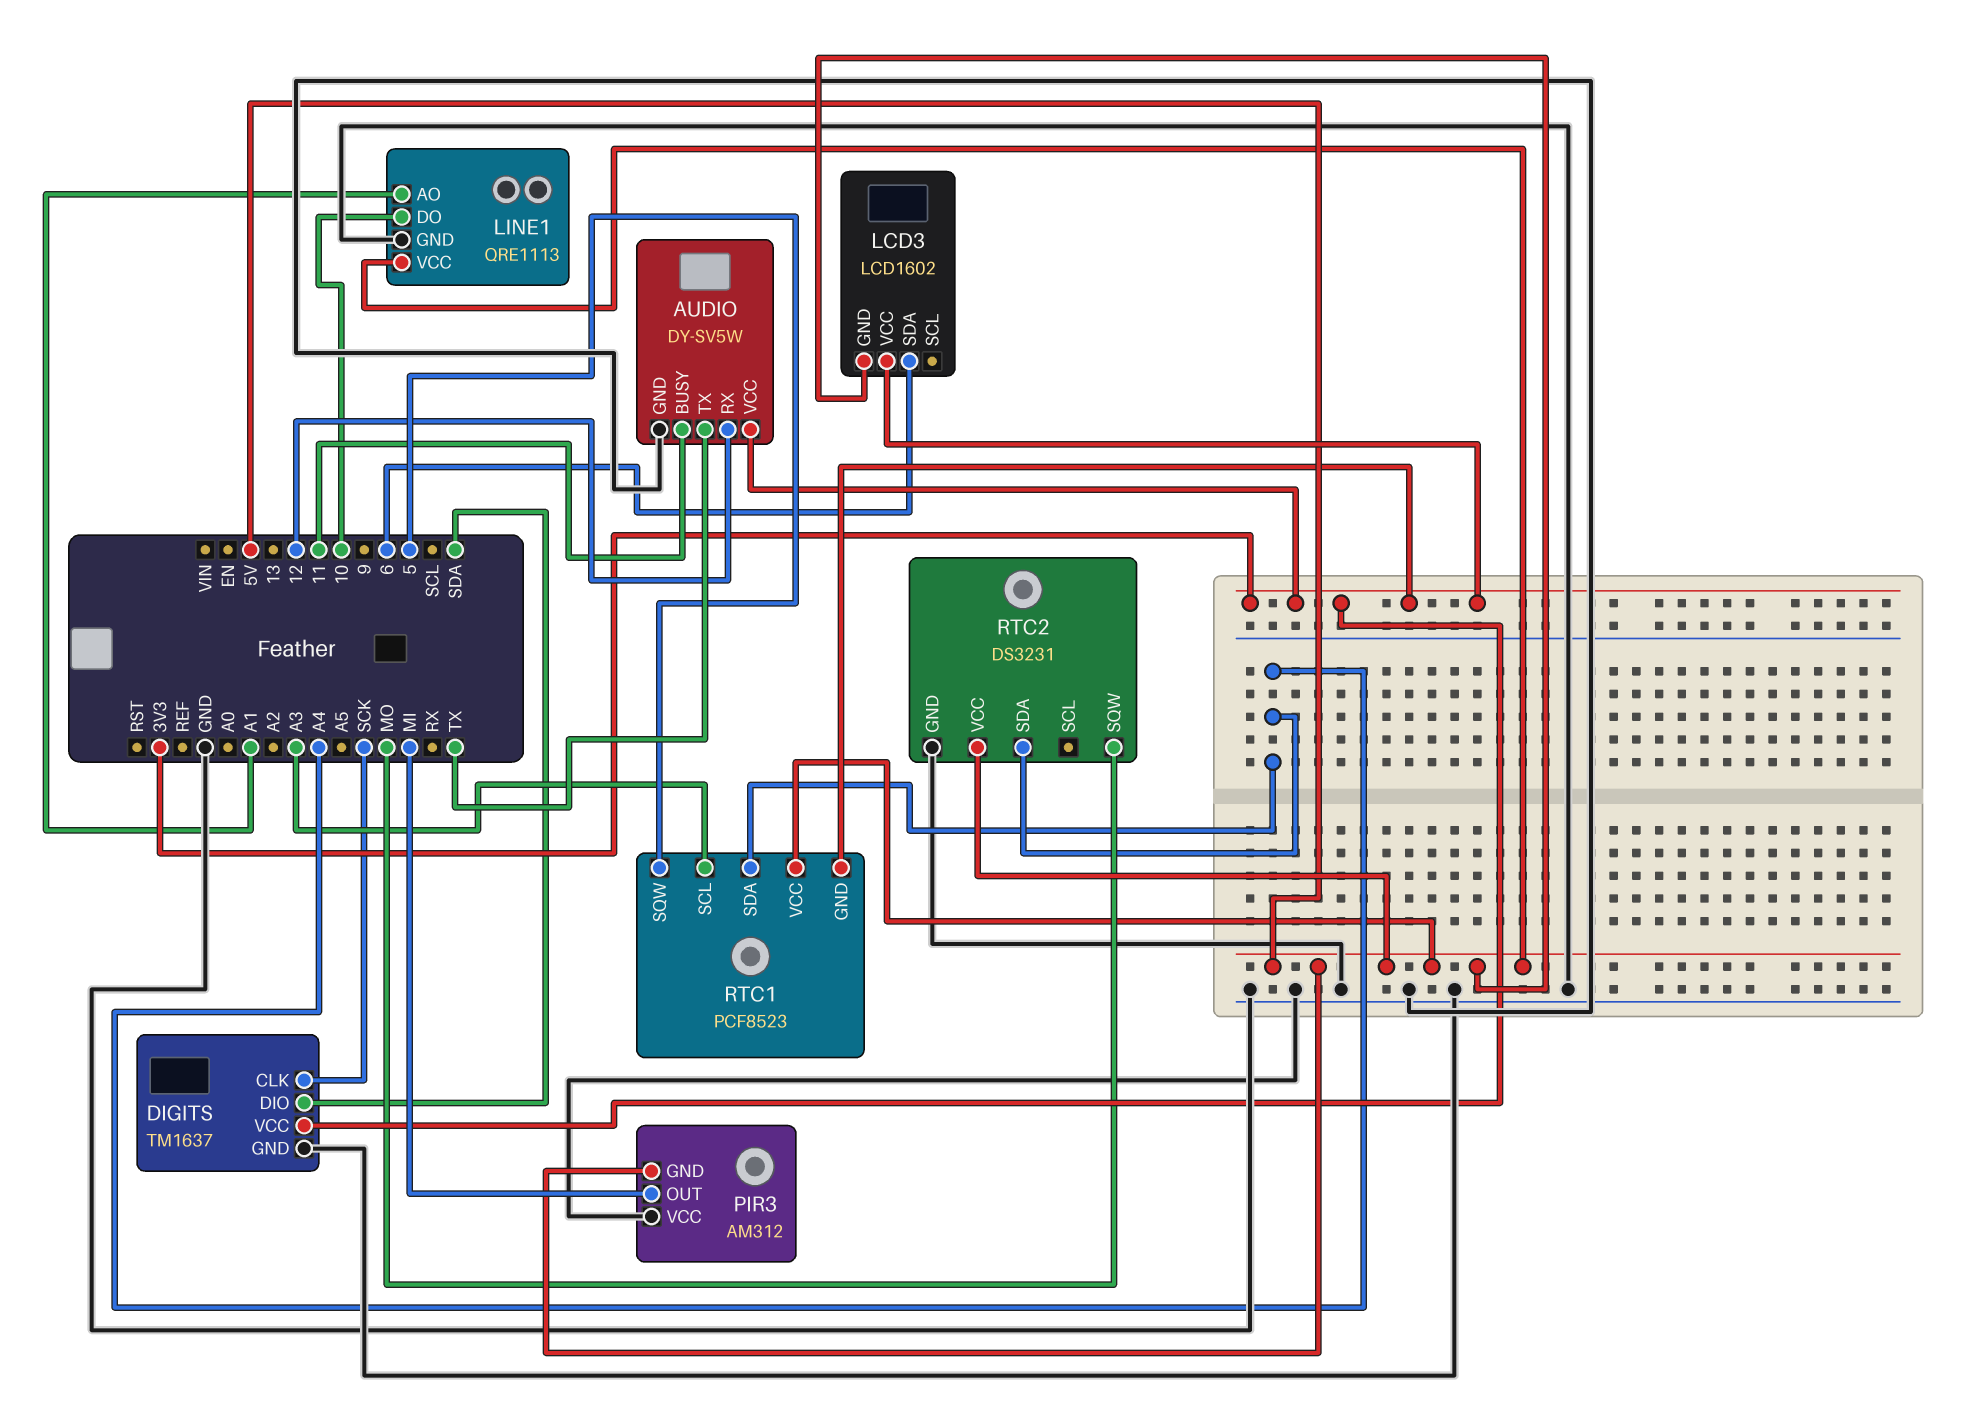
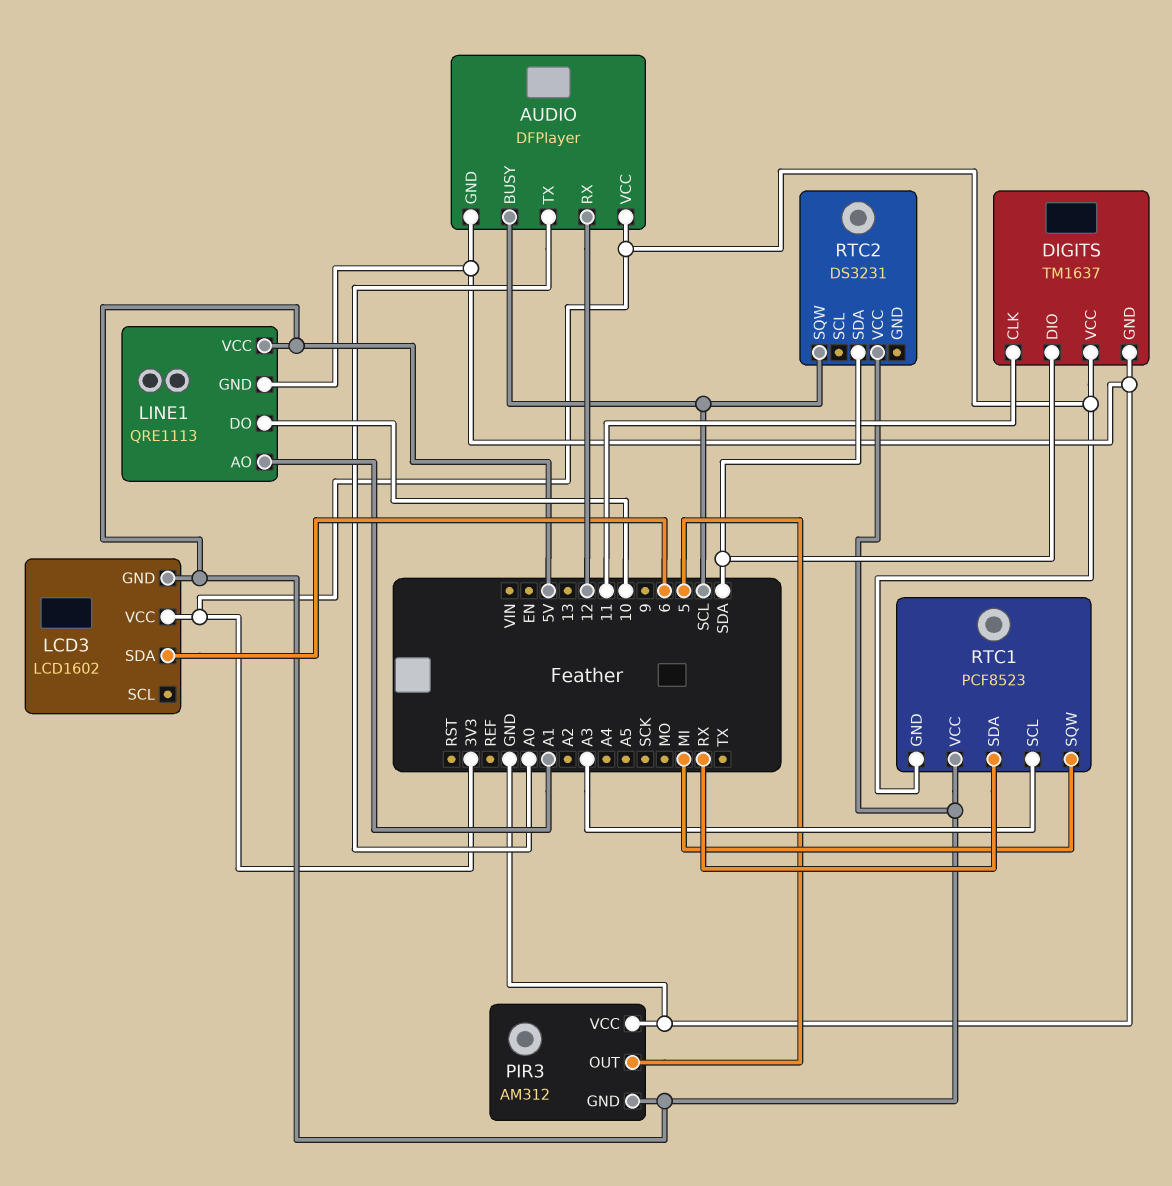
AUDIO: DY-SV5W -> DFPlayer
AUDIO pin BUSY: 11 -> SCL
AUDIO pin TX: TX -> A0
DIGITS pin CLK: SCK -> 11
PIR3 pin OUT: MI -> 5
RTC1 pin SDA: A4 -> RX
RTC1 pin SQW: 5 -> MI
RTC2 pin GND: GND -> none
RTC2 pin SDA: A4 -> SDA
RTC2 pin SQW: MO -> SCL

